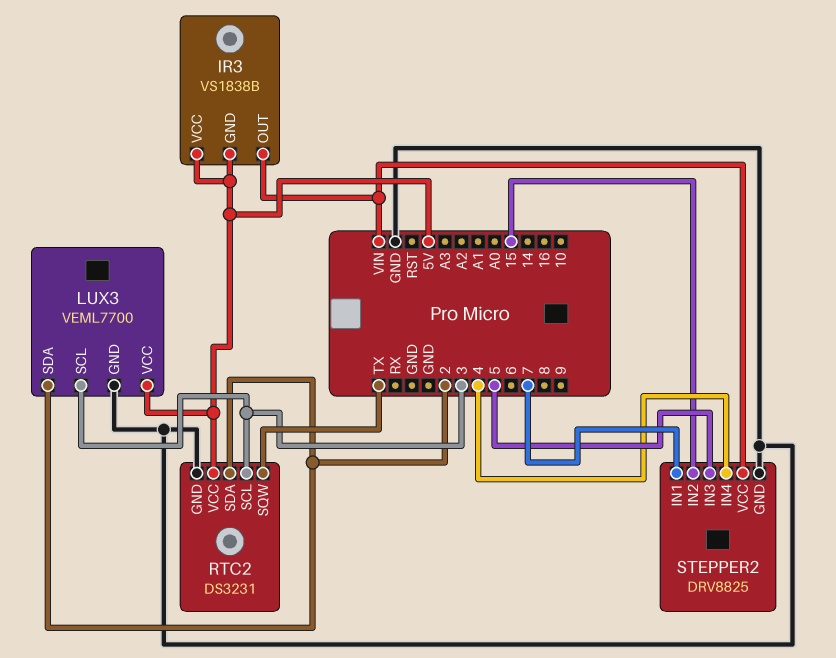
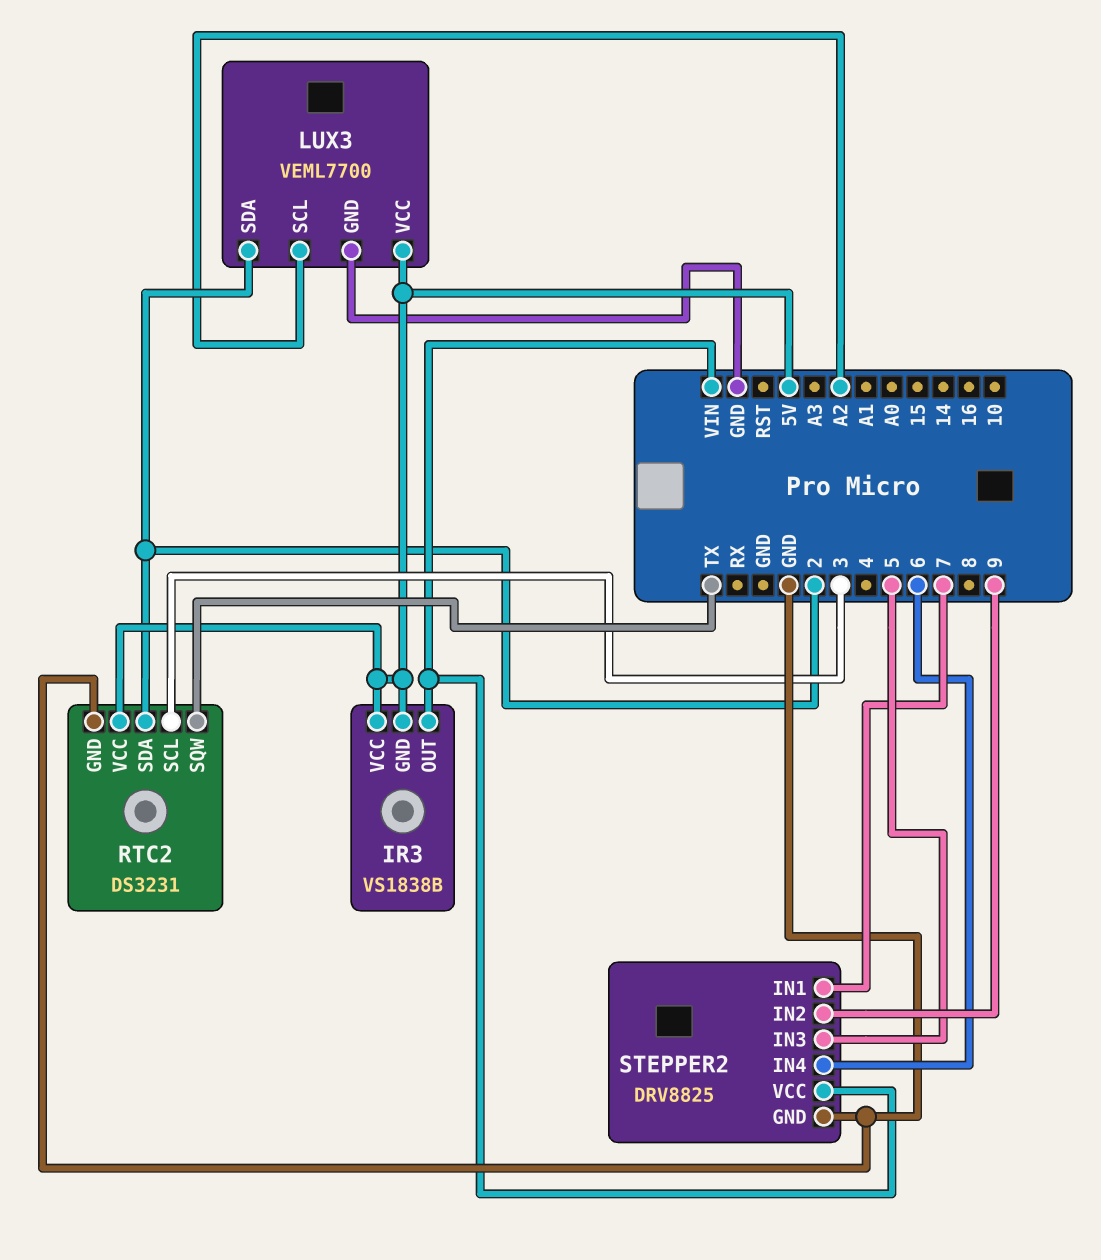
LUX3 pin SCL: 3 -> A2
STEPPER2 pin IN2: 15 -> 9
STEPPER2 pin IN4: 4 -> 6

